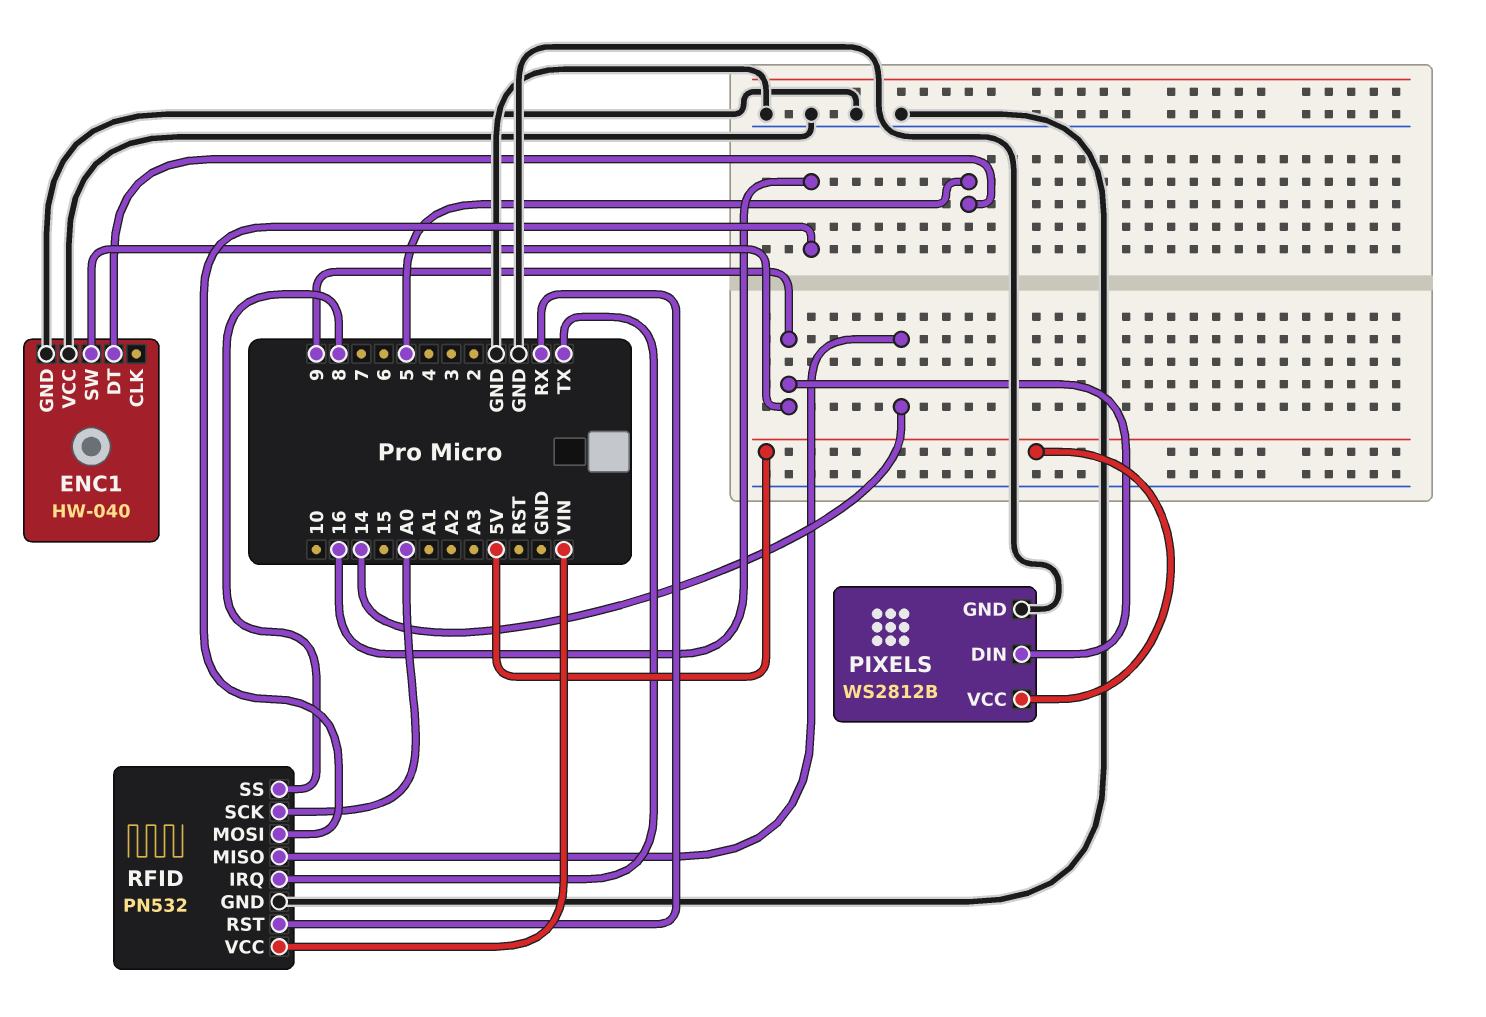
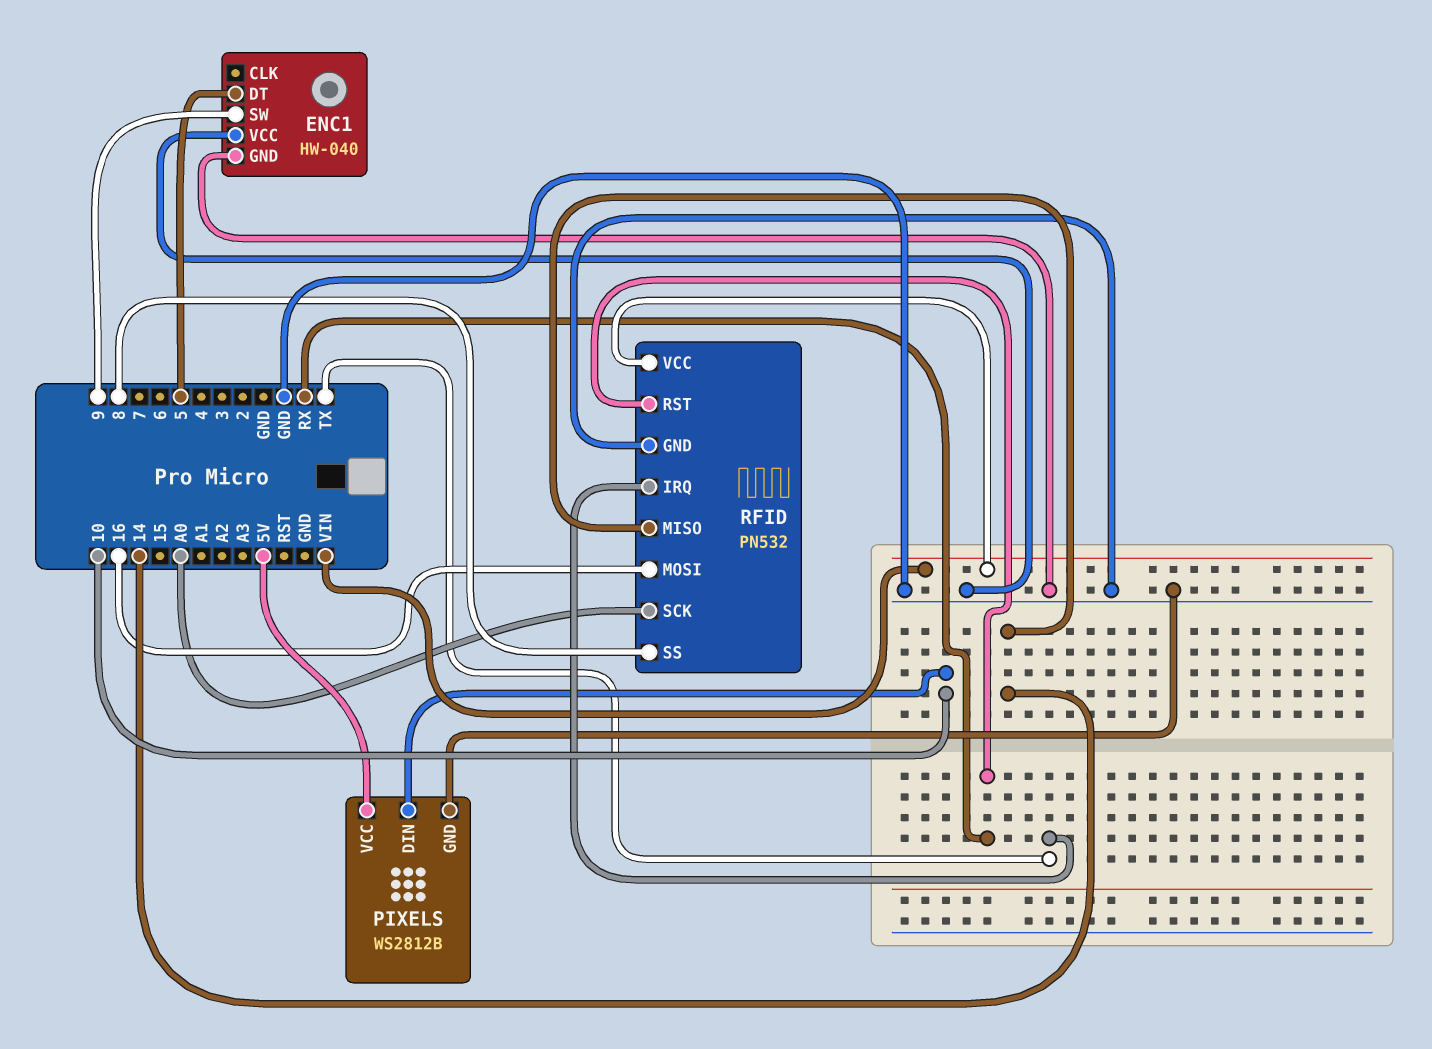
PIXELS pin DIN: 9 -> 10

